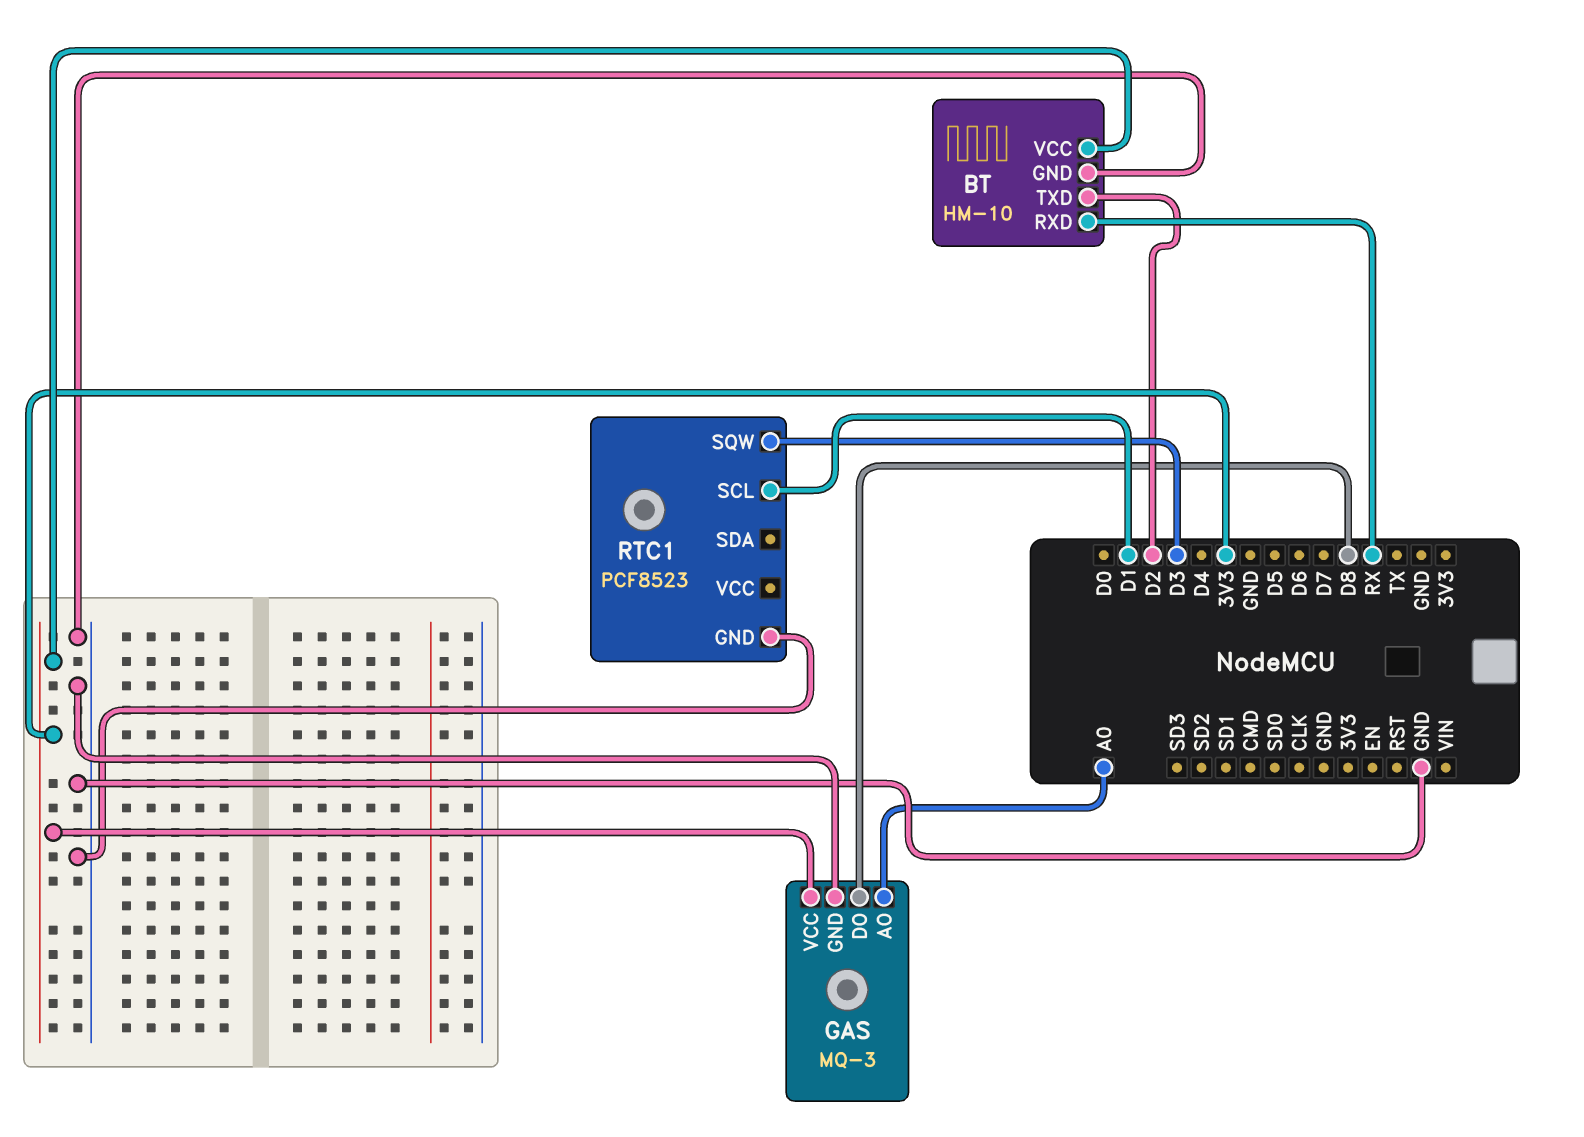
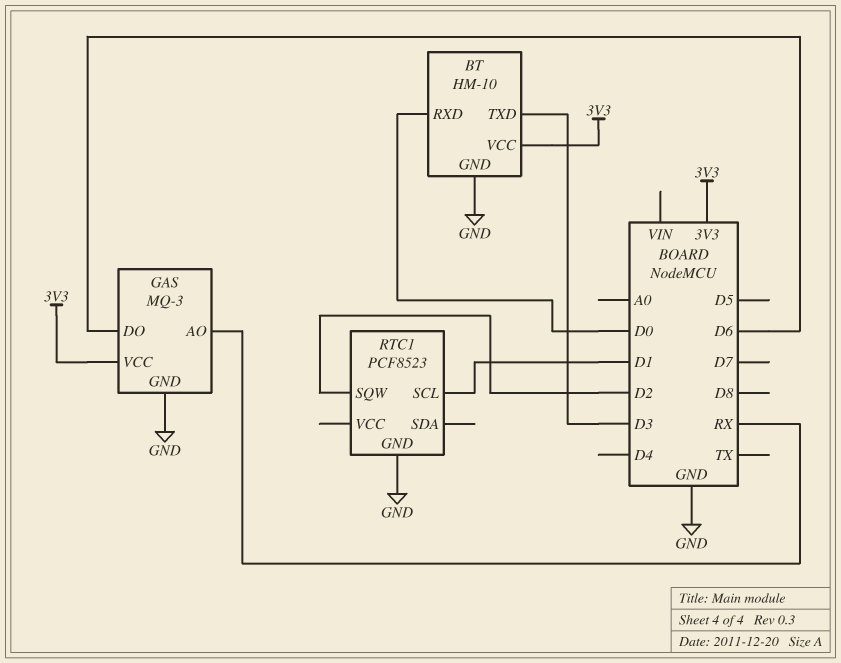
BT pin RXD: RX -> D0
BT pin TXD: D2 -> D3
GAS pin AO: A0 -> RX
GAS pin DO: D8 -> D6
RTC1 pin SQW: D3 -> D2

